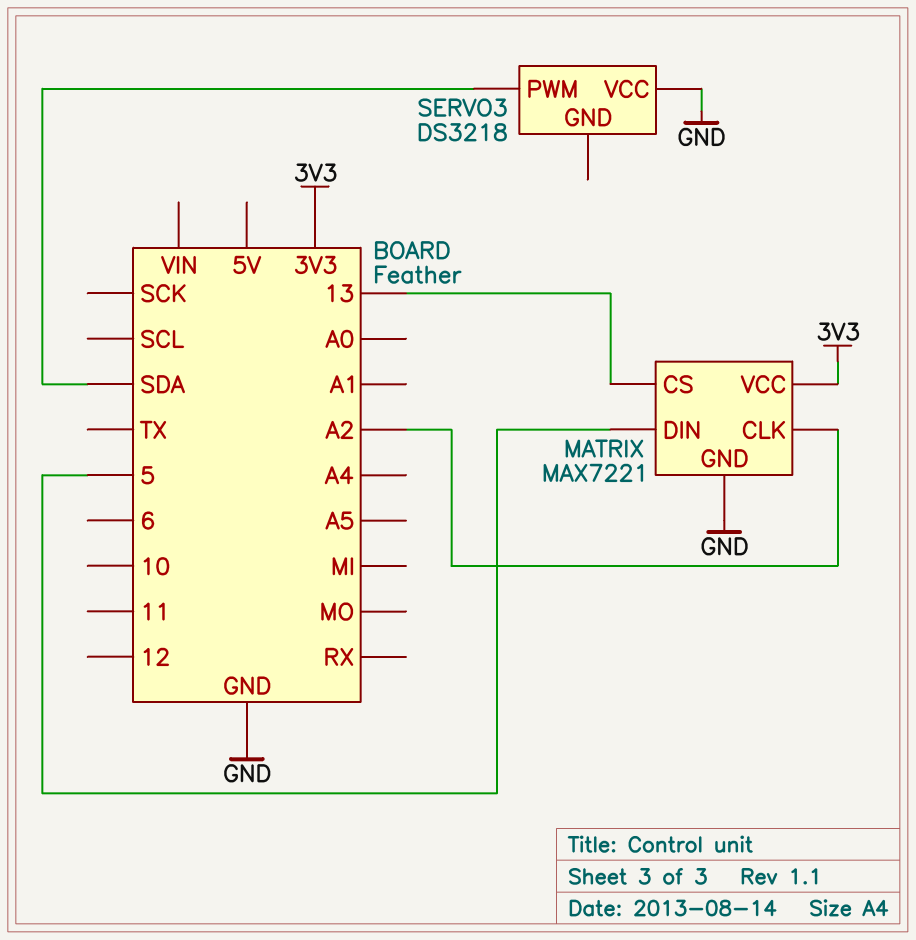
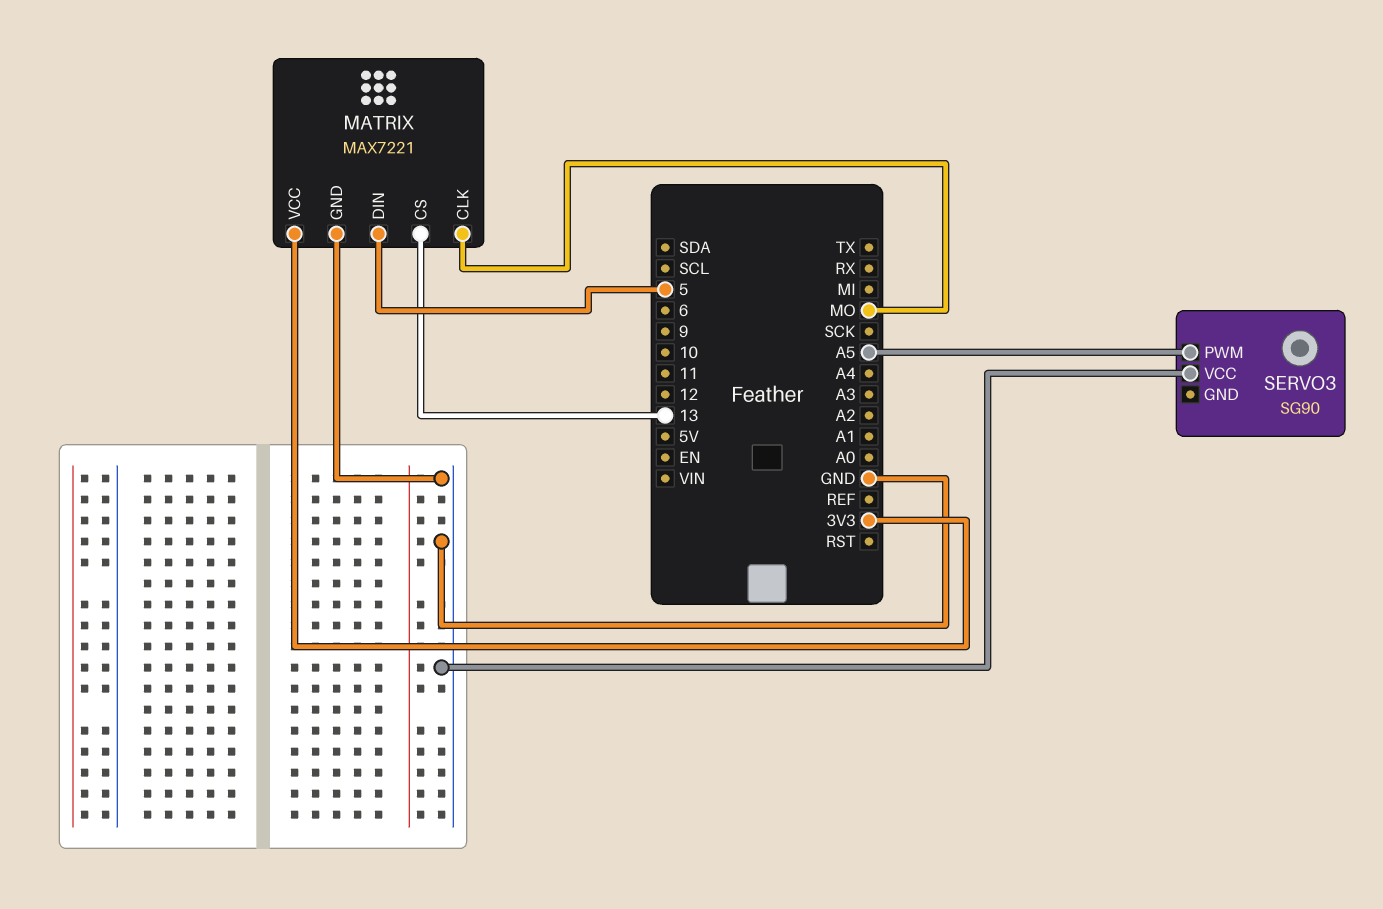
MATRIX pin CLK: A2 -> MO
SERVO3: DS3218 -> SG90
SERVO3 pin PWM: SDA -> A5

